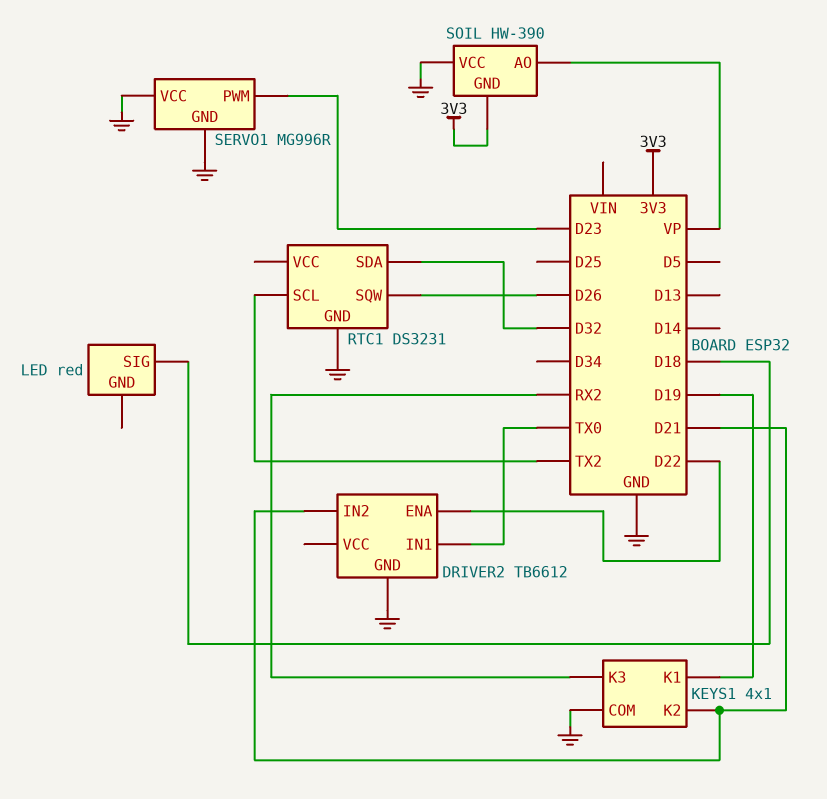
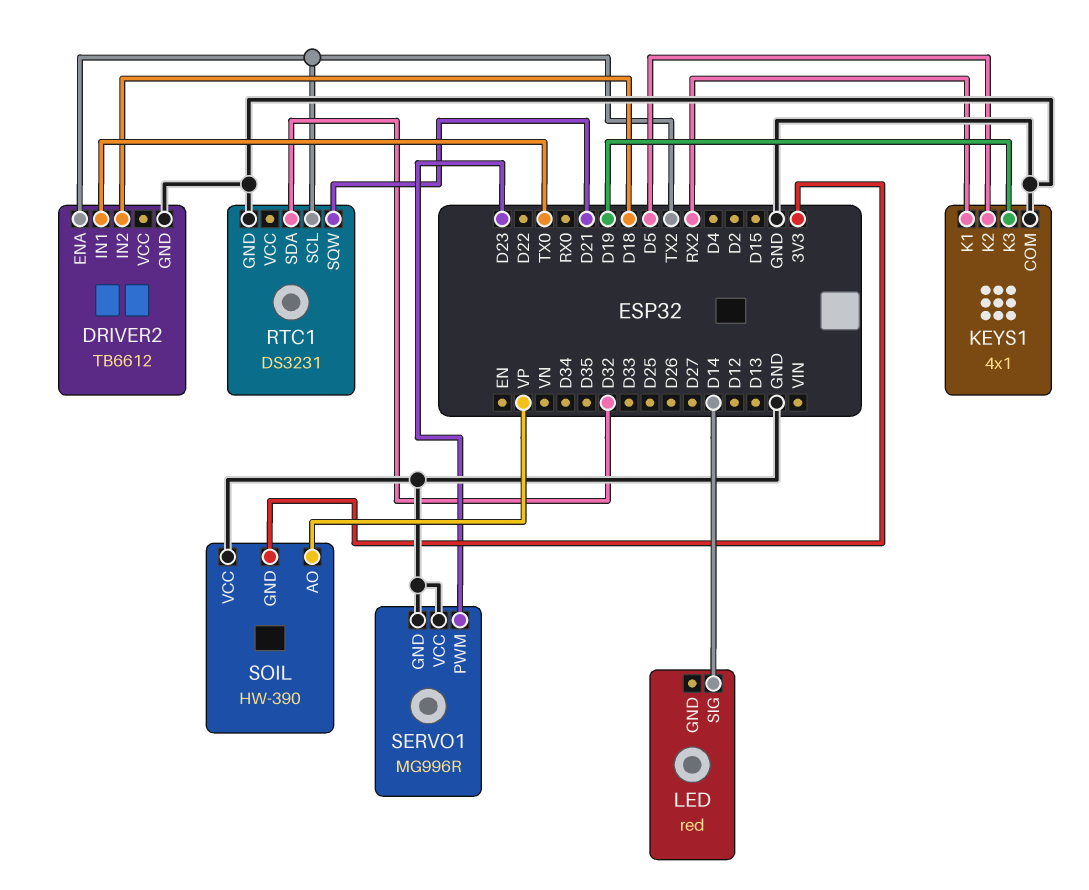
DRIVER2 pin ENA: D22 -> TX2
DRIVER2 pin IN2: D21 -> D18
KEYS1 pin K1: D19 -> RX2
KEYS1 pin K2: D21 -> D5
KEYS1 pin K3: RX2 -> D19
LED pin SIG: D18 -> D14
RTC1 pin SQW: D26 -> D21

